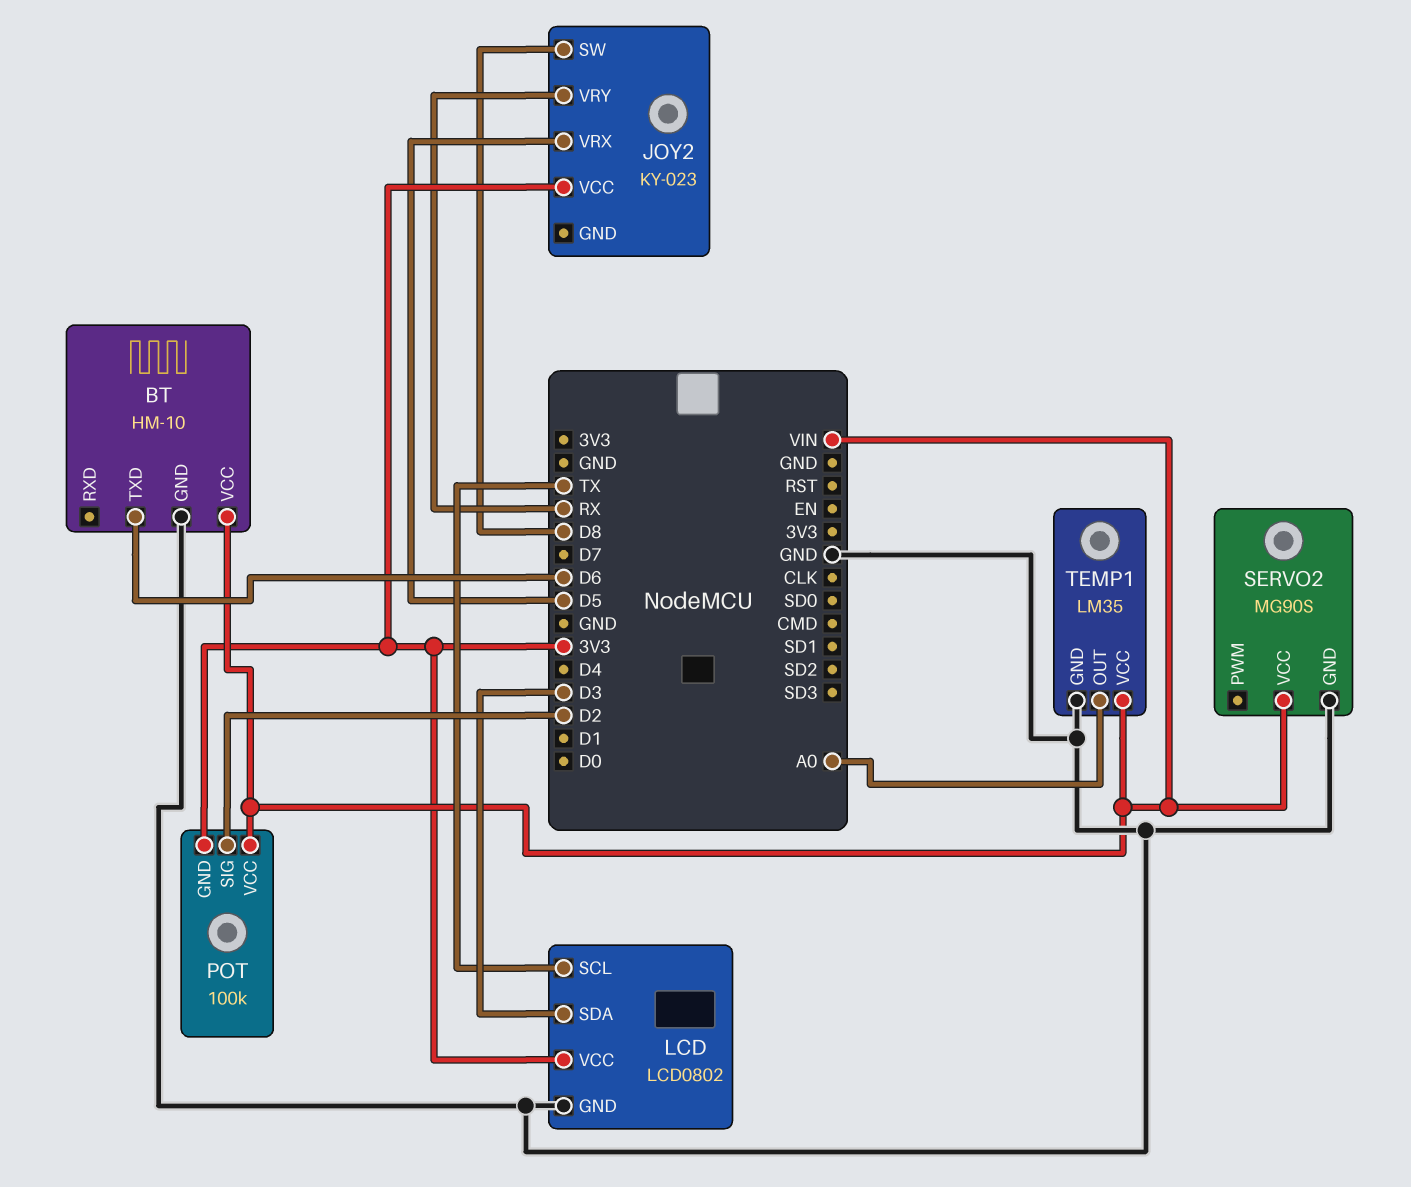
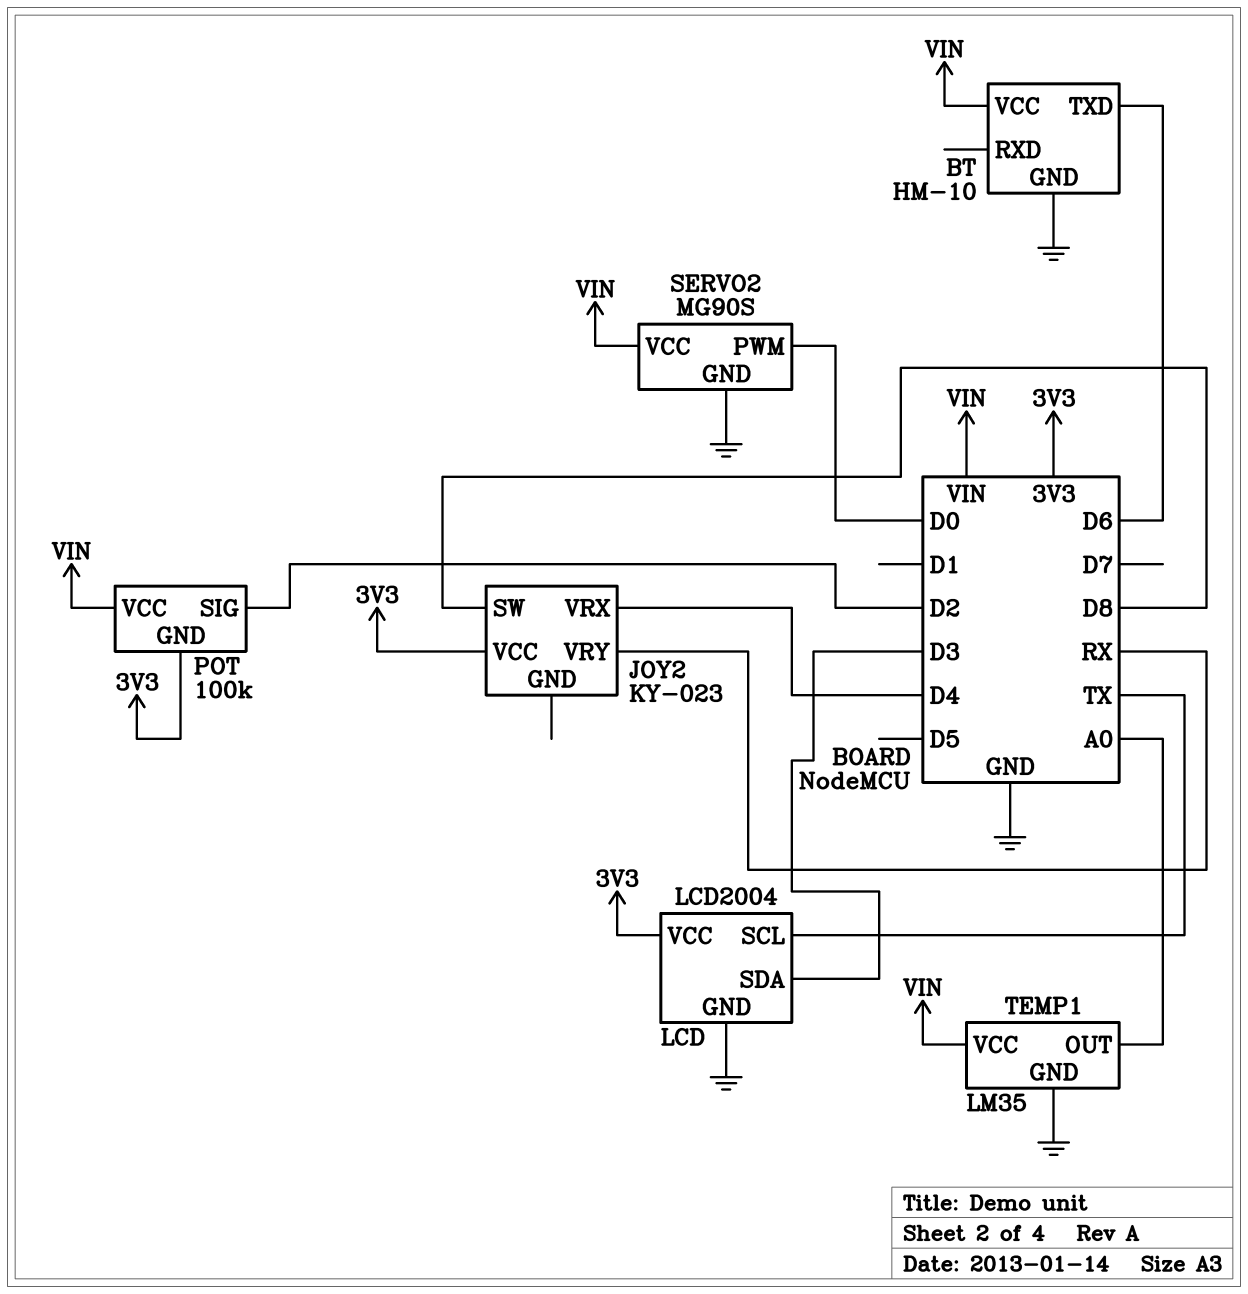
JOY2 pin VRX: D5 -> D4
LCD: LCD0802 -> LCD2004
SERVO2 pin PWM: none -> D0

